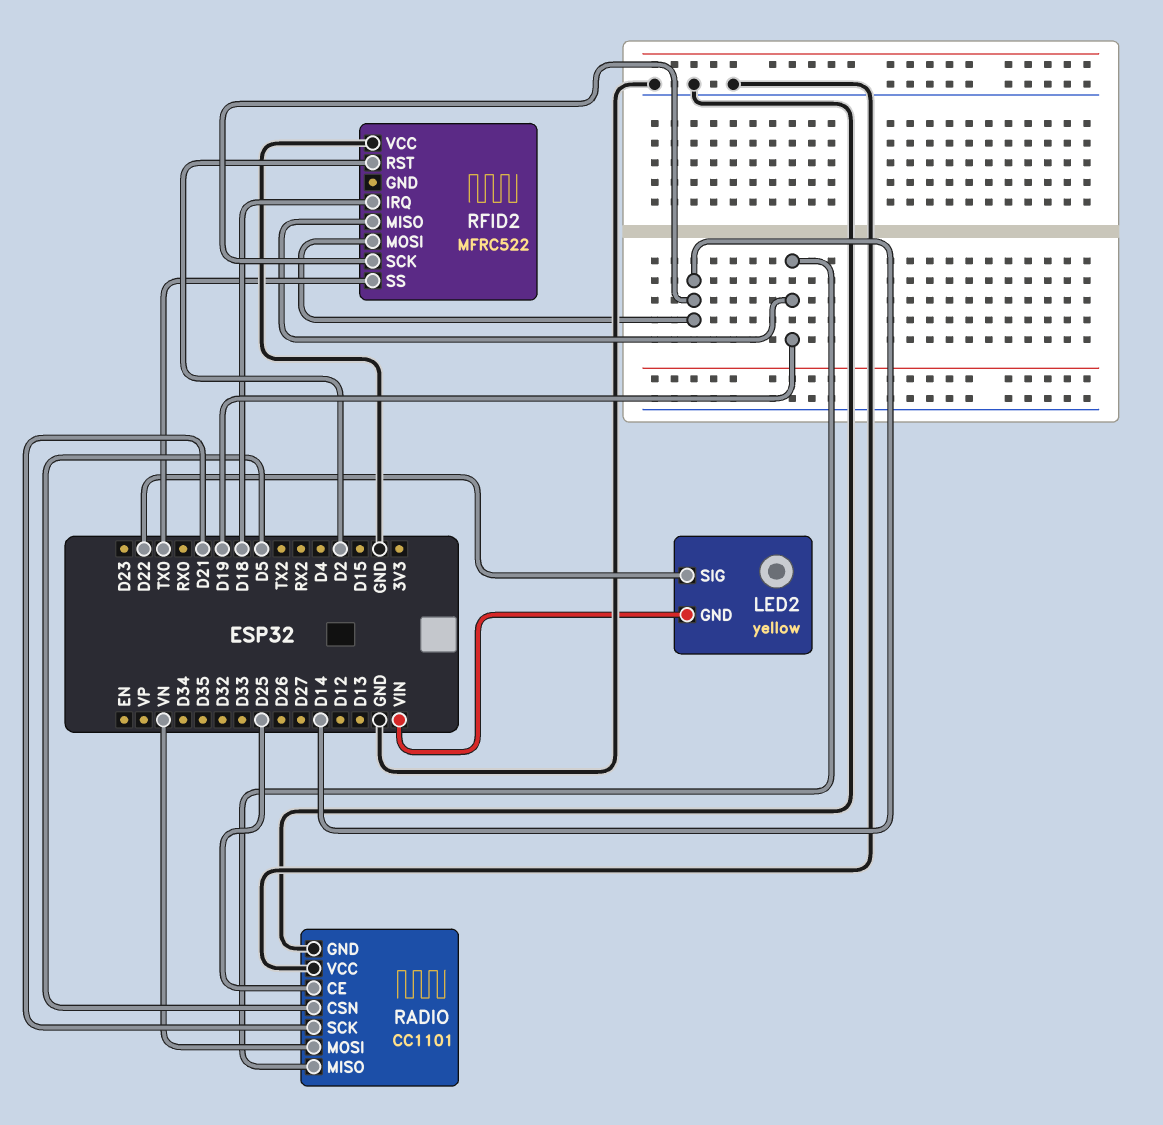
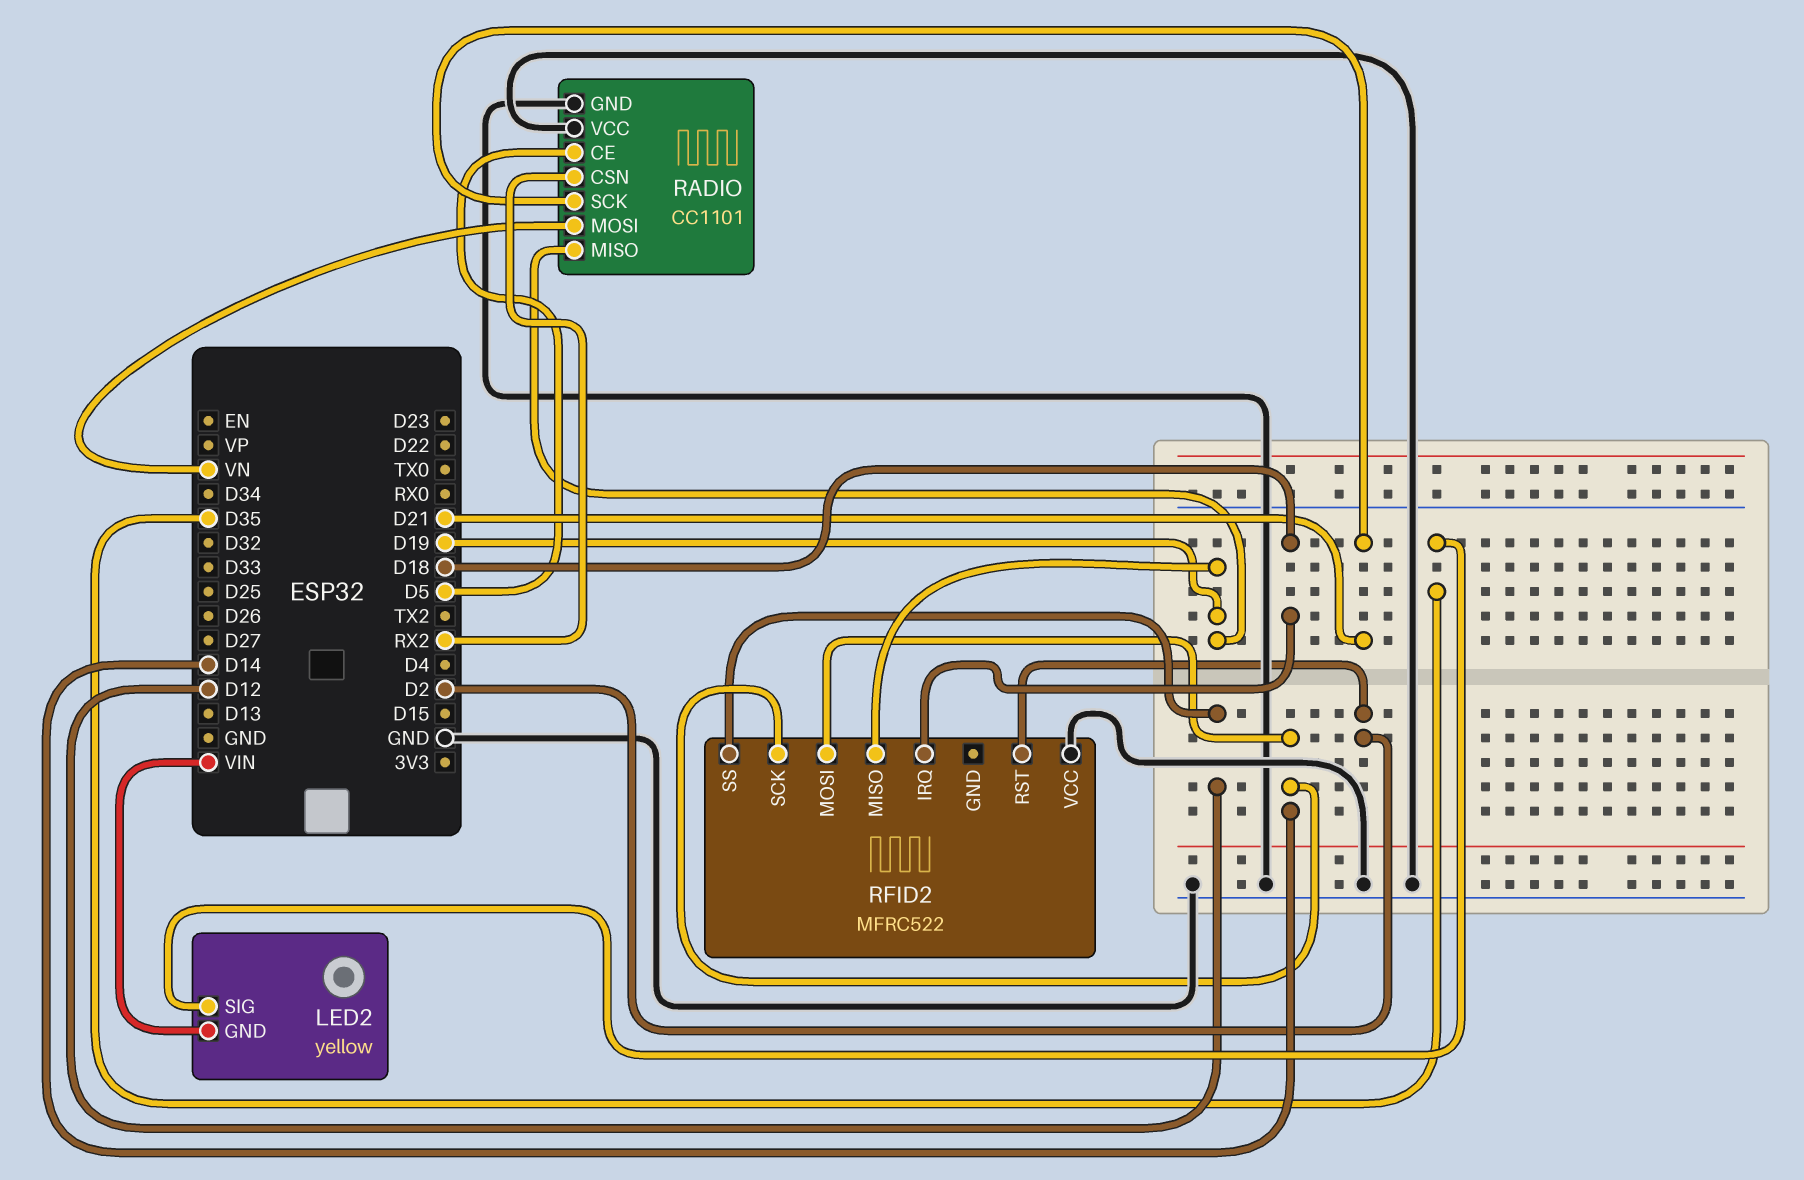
LED2 pin SIG: D22 -> D35
RADIO pin CE: D25 -> D5
RADIO pin CSN: D5 -> RX2
RFID2 pin SS: TX0 -> D12

